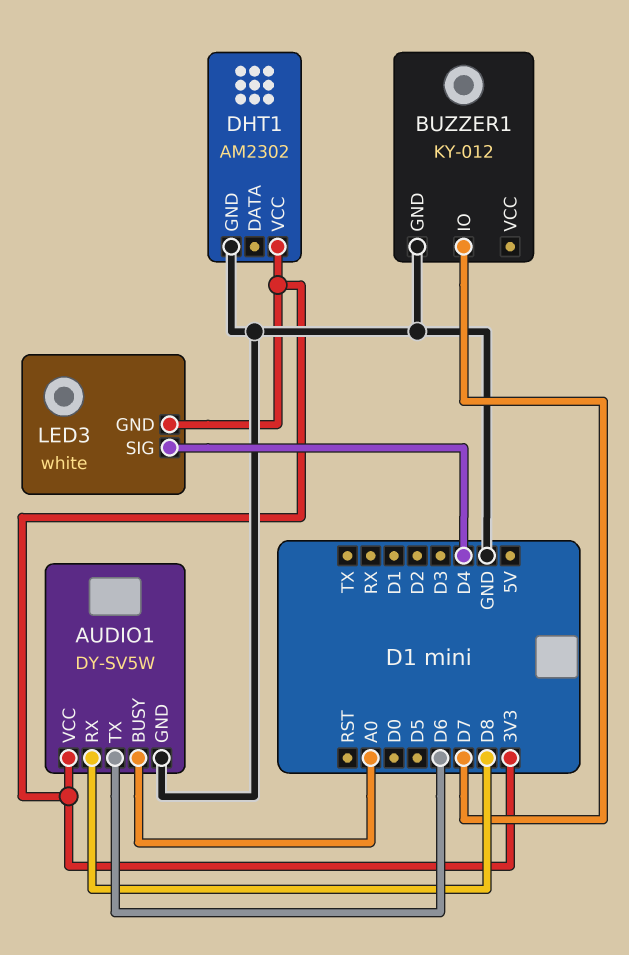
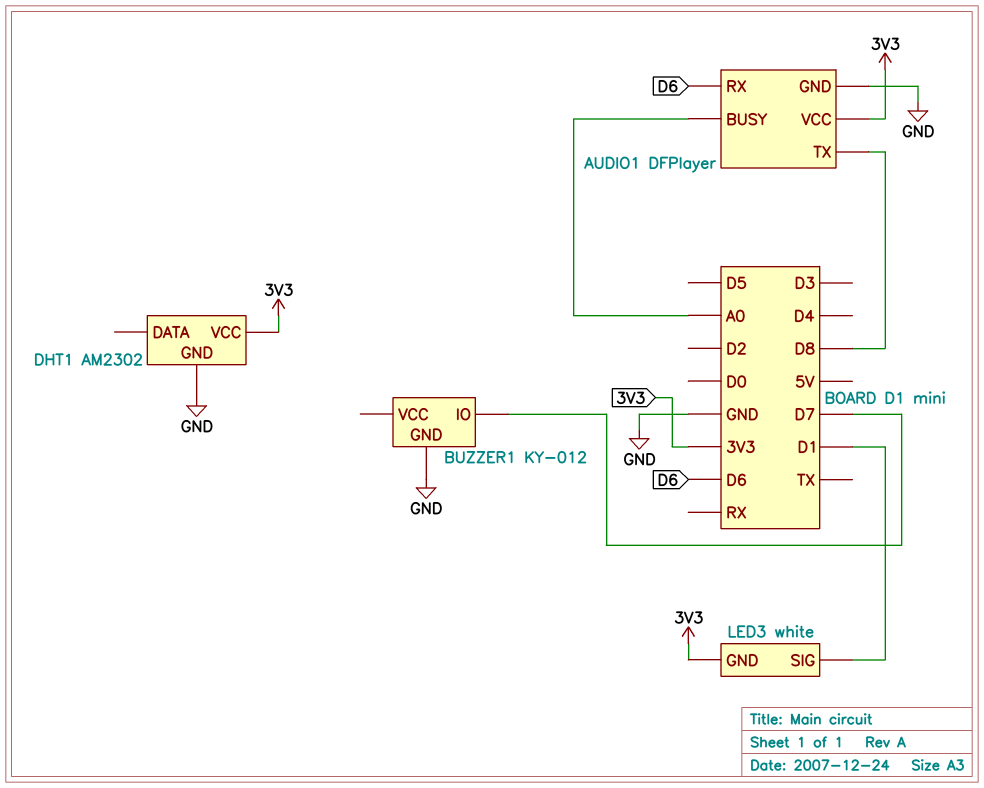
AUDIO1: DY-SV5W -> DFPlayer
AUDIO1 pin RX: D8 -> D6
AUDIO1 pin TX: D6 -> D8
LED3 pin SIG: D4 -> D1

